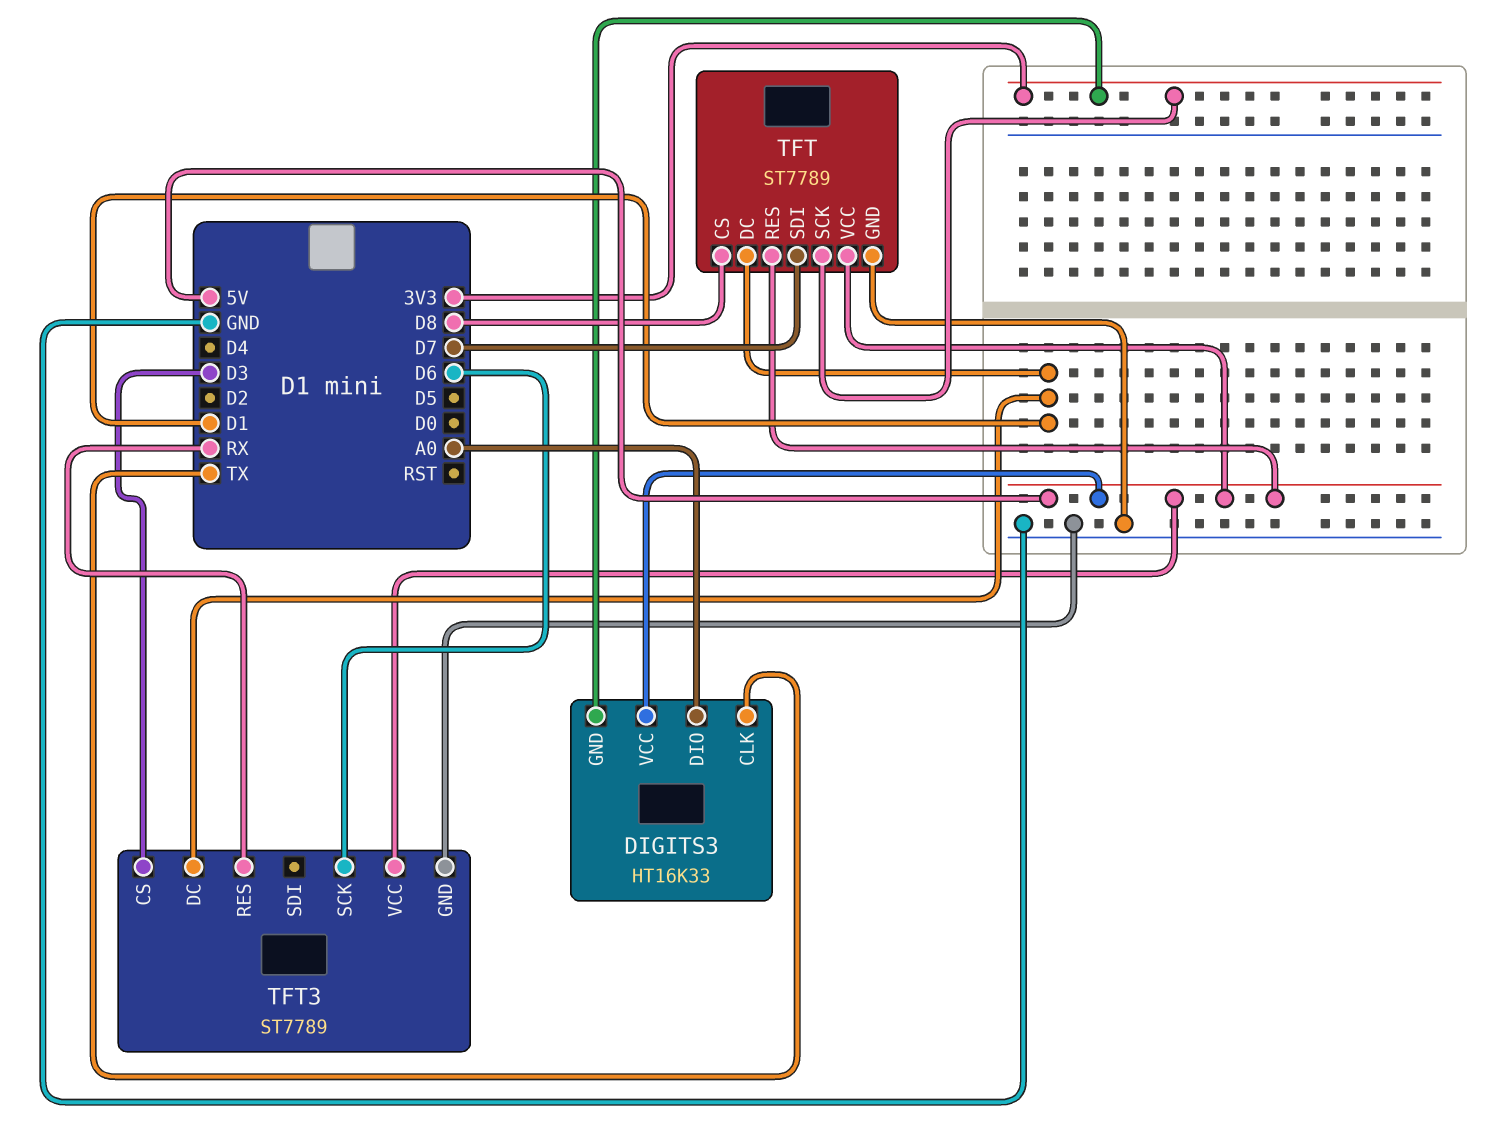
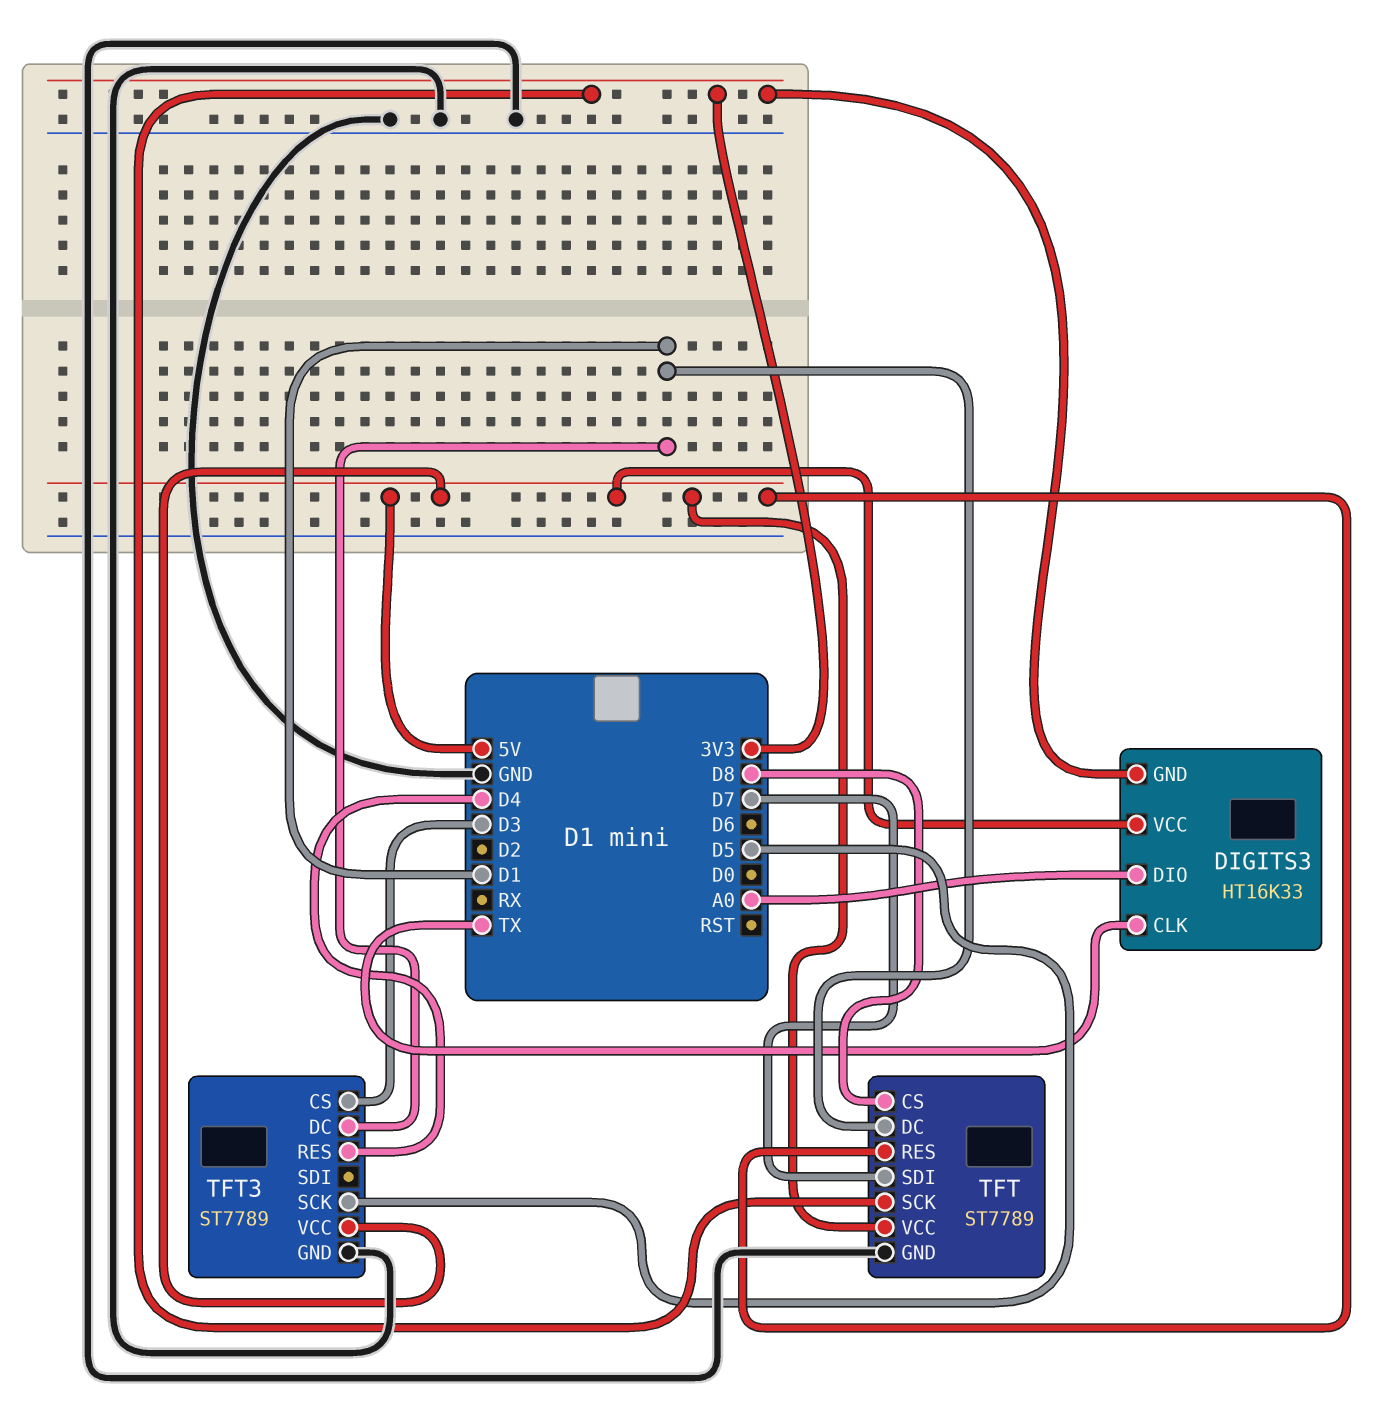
TFT3 pin RES: RX -> D4
TFT3 pin SCK: D6 -> D5

